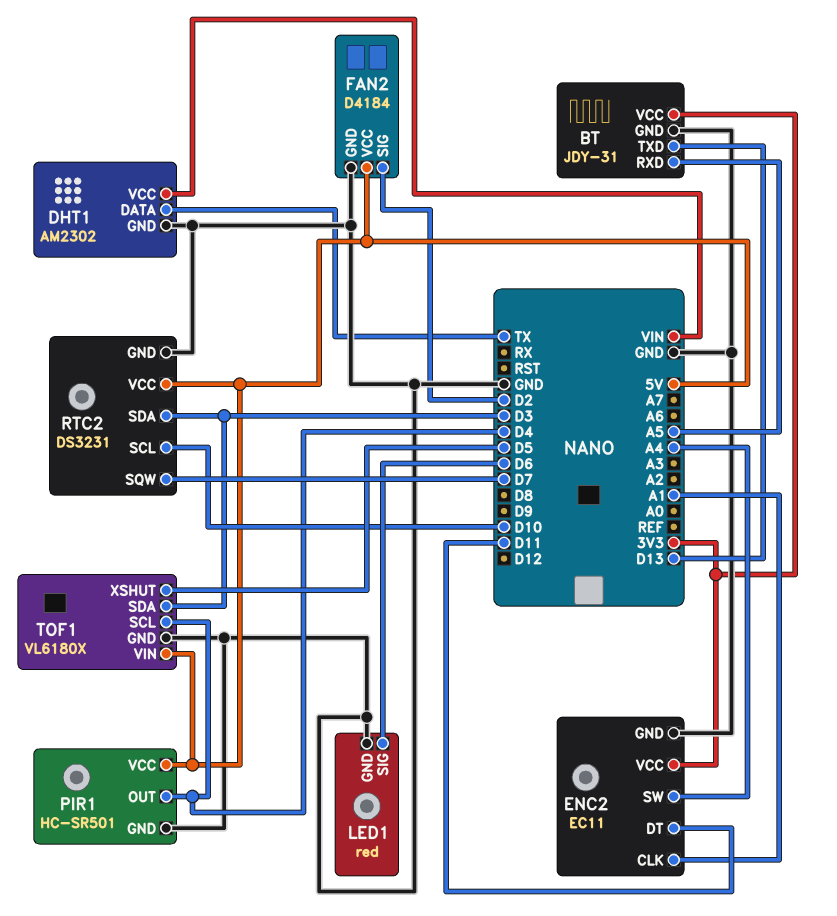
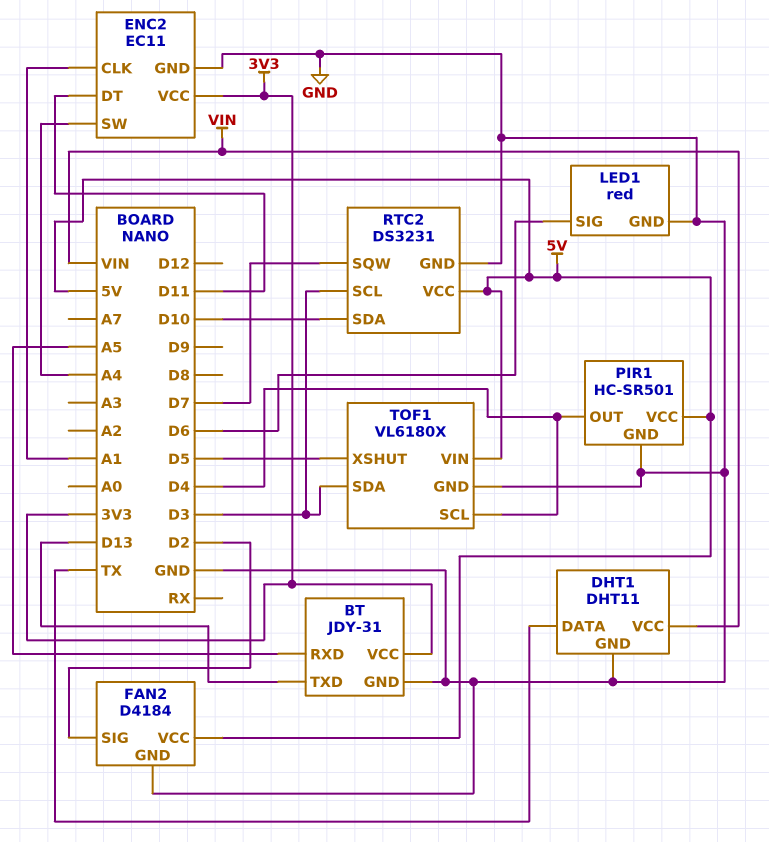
DHT1: AM2302 -> DHT11
RTC2 pin SCL: D10 -> D3
RTC2 pin SDA: D3 -> D10

